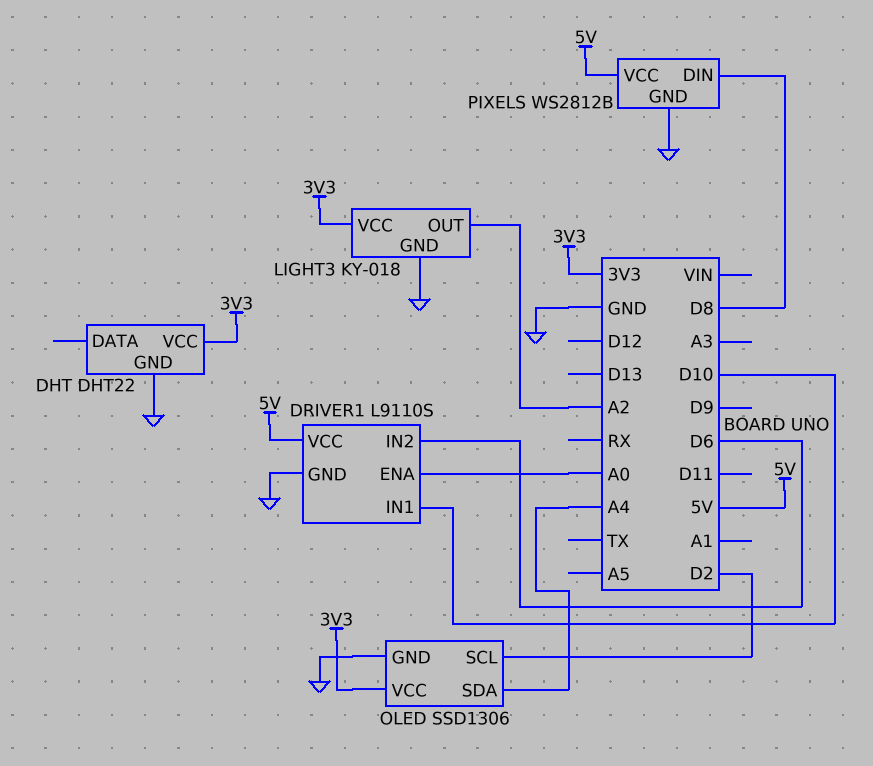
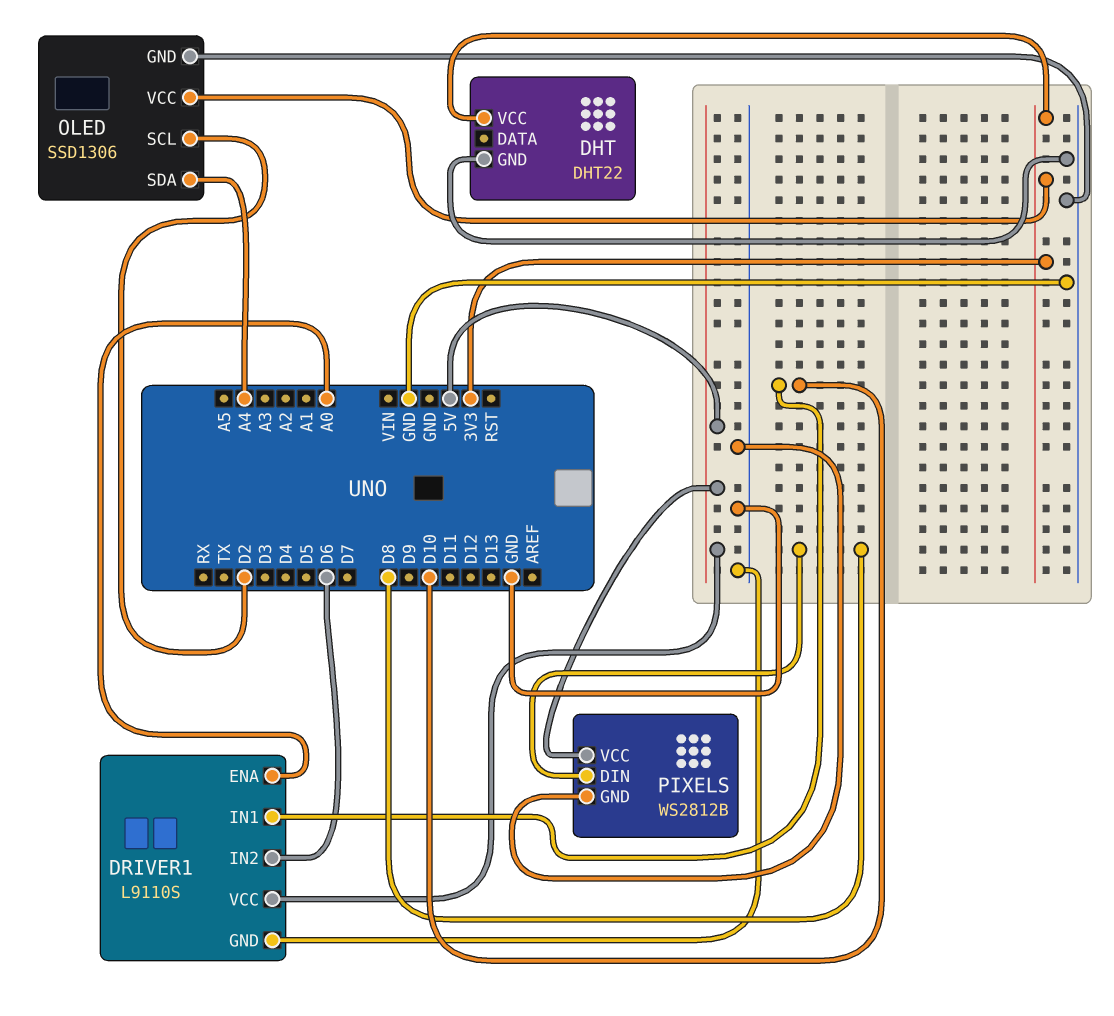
LIGHT3: KY-018 -> none
LIGHT3 pin GND: GND -> none
LIGHT3 pin OUT: A2 -> none
LIGHT3 pin VCC: 3V3 -> none

